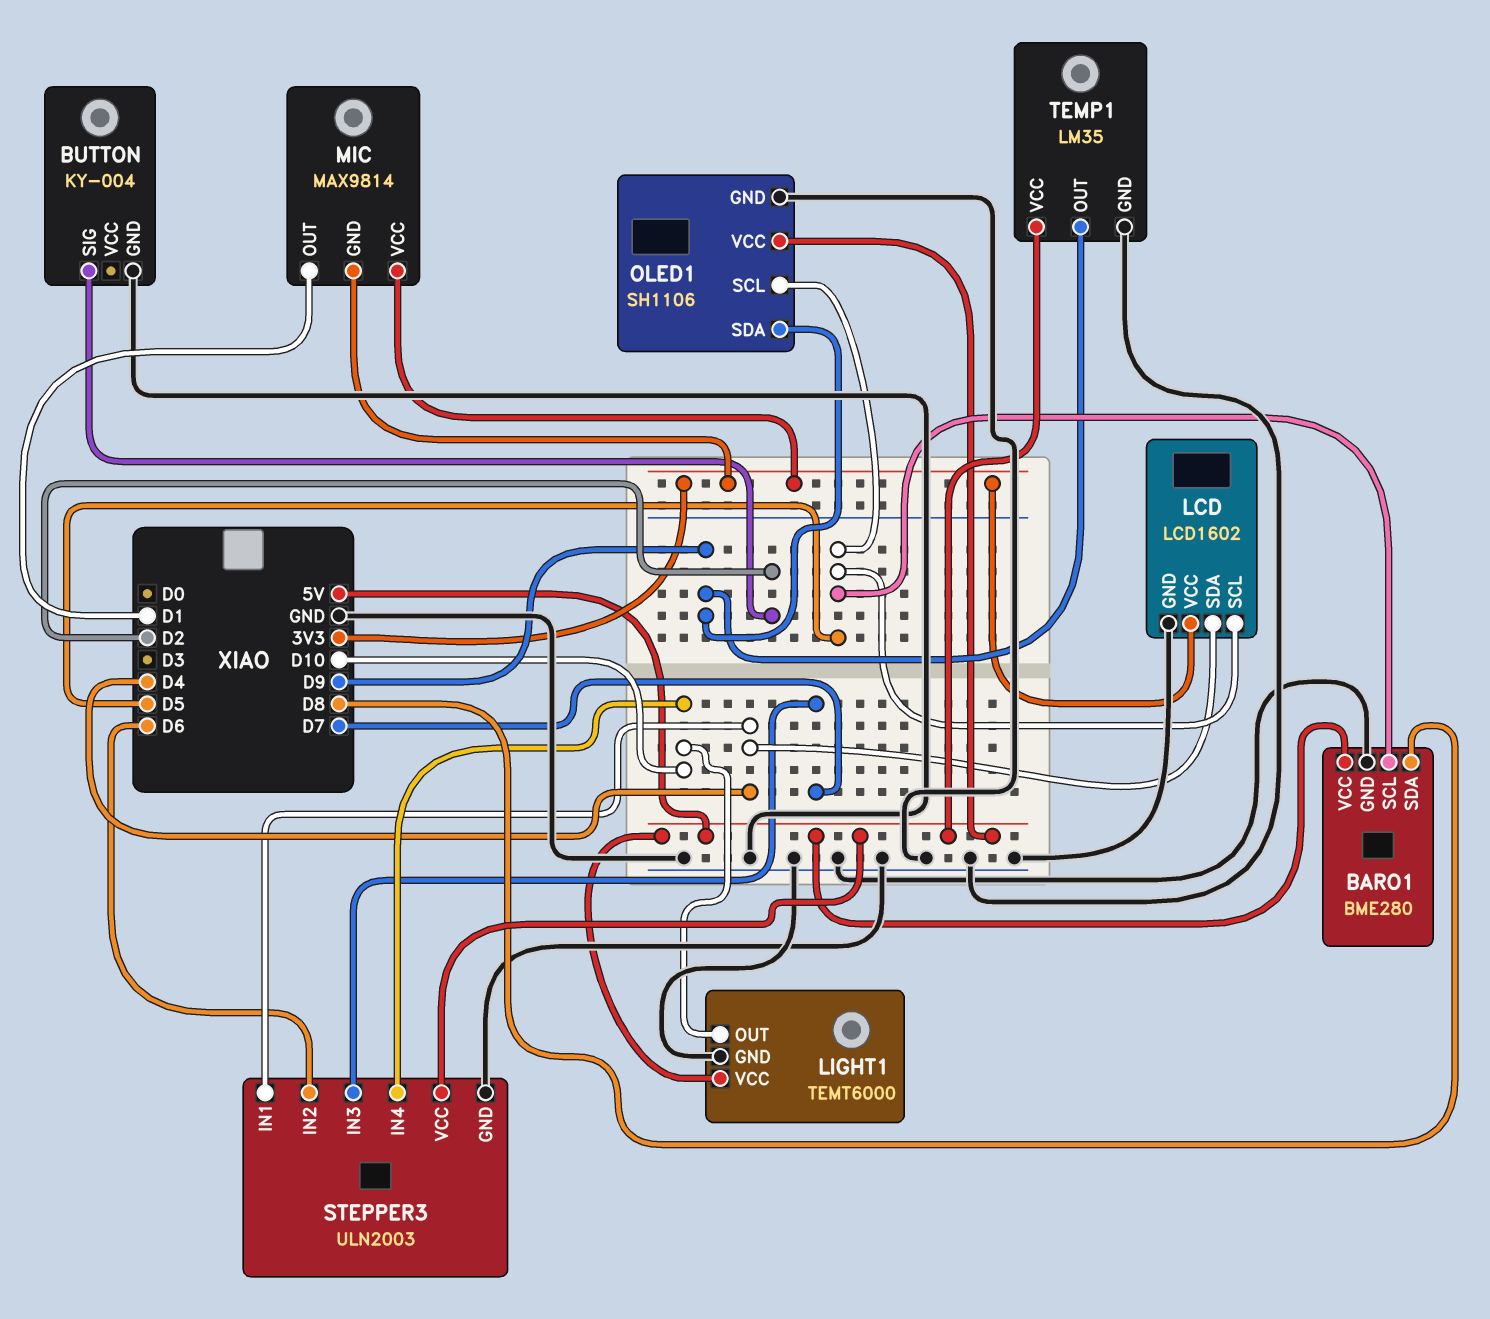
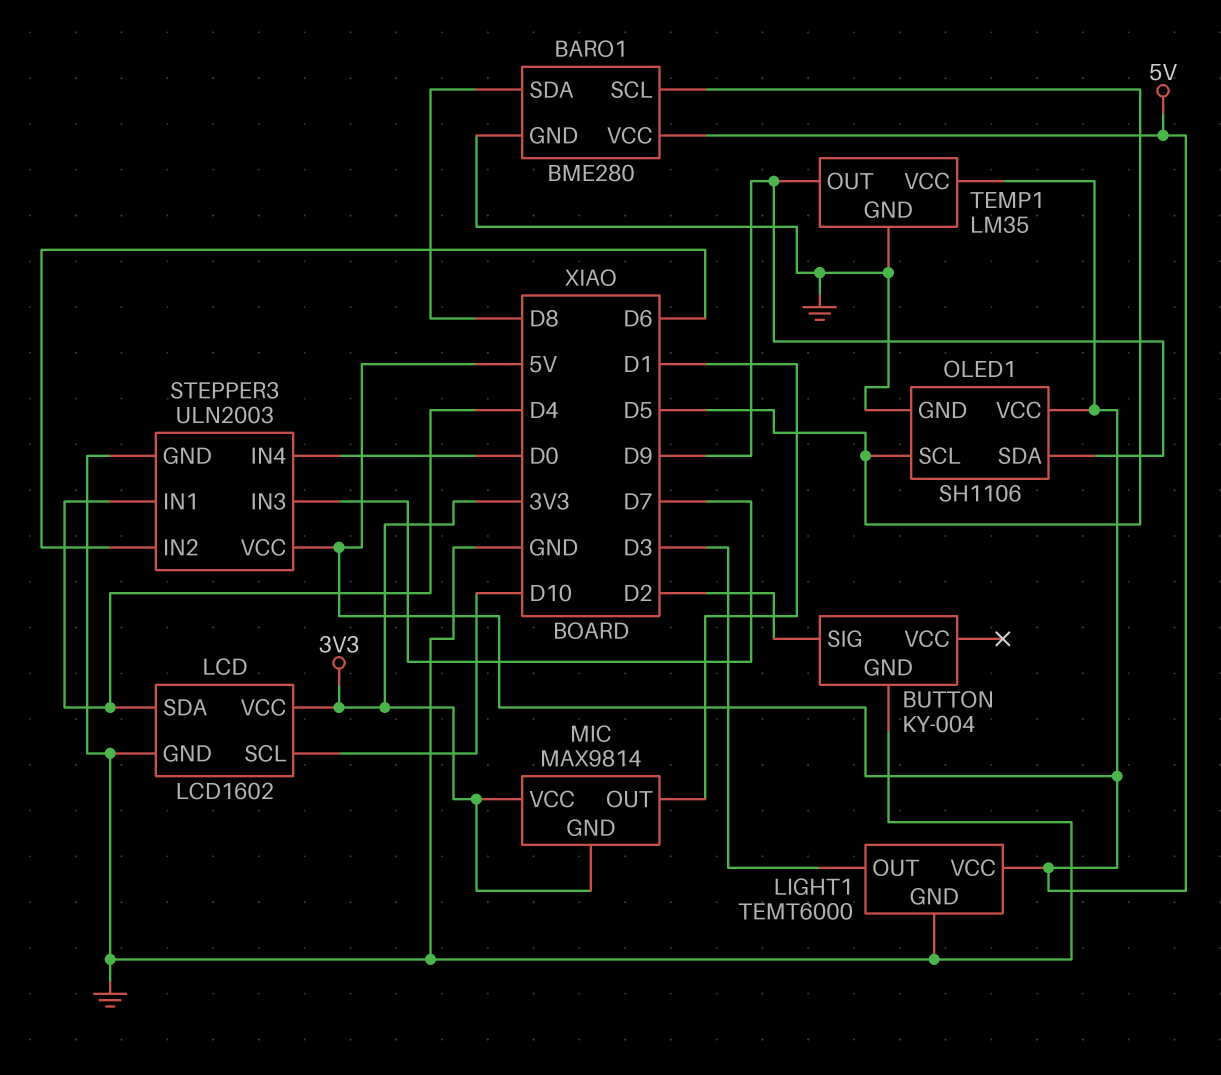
LCD pin SCL: D5 -> D10
LIGHT1 pin OUT: D10 -> D3
STEPPER3 pin IN4: D10 -> D0

